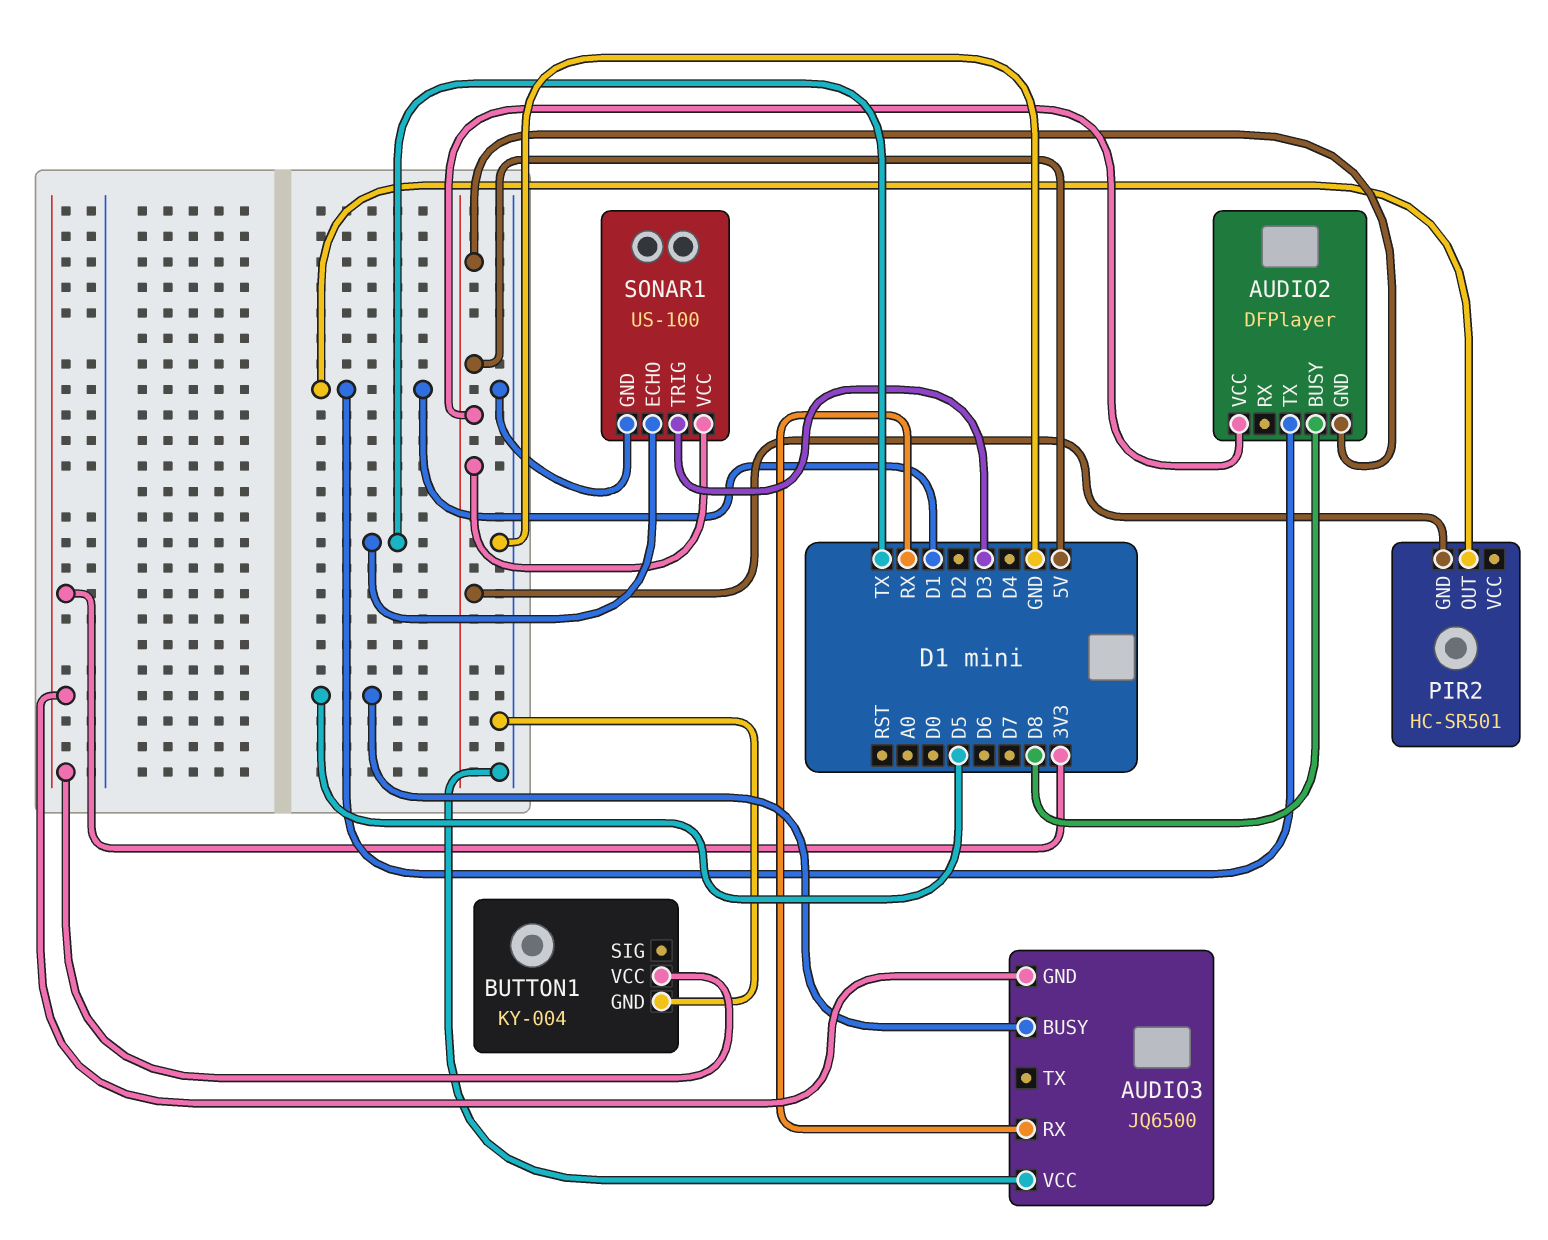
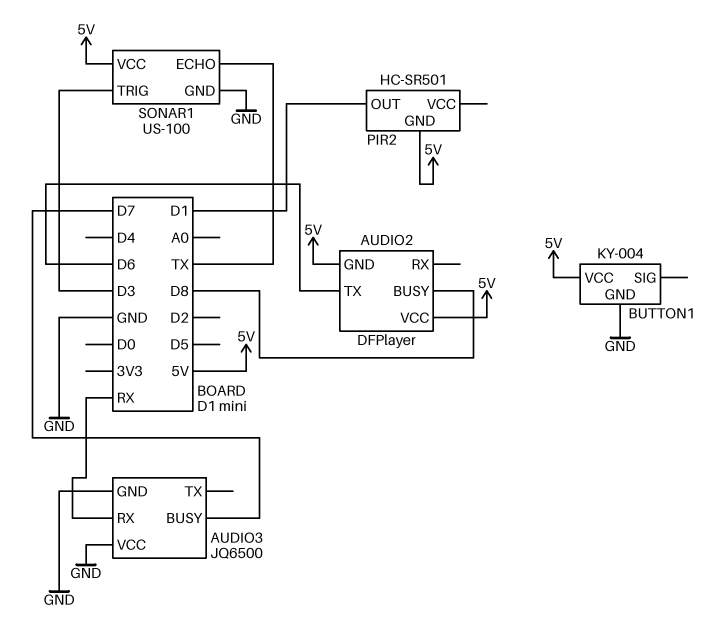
AUDIO2 pin TX: D1 -> D6
AUDIO3 pin BUSY: D5 -> D7
AUDIO3 pin GND: 3V3 -> GND
BUTTON1 pin VCC: 3V3 -> 5V

